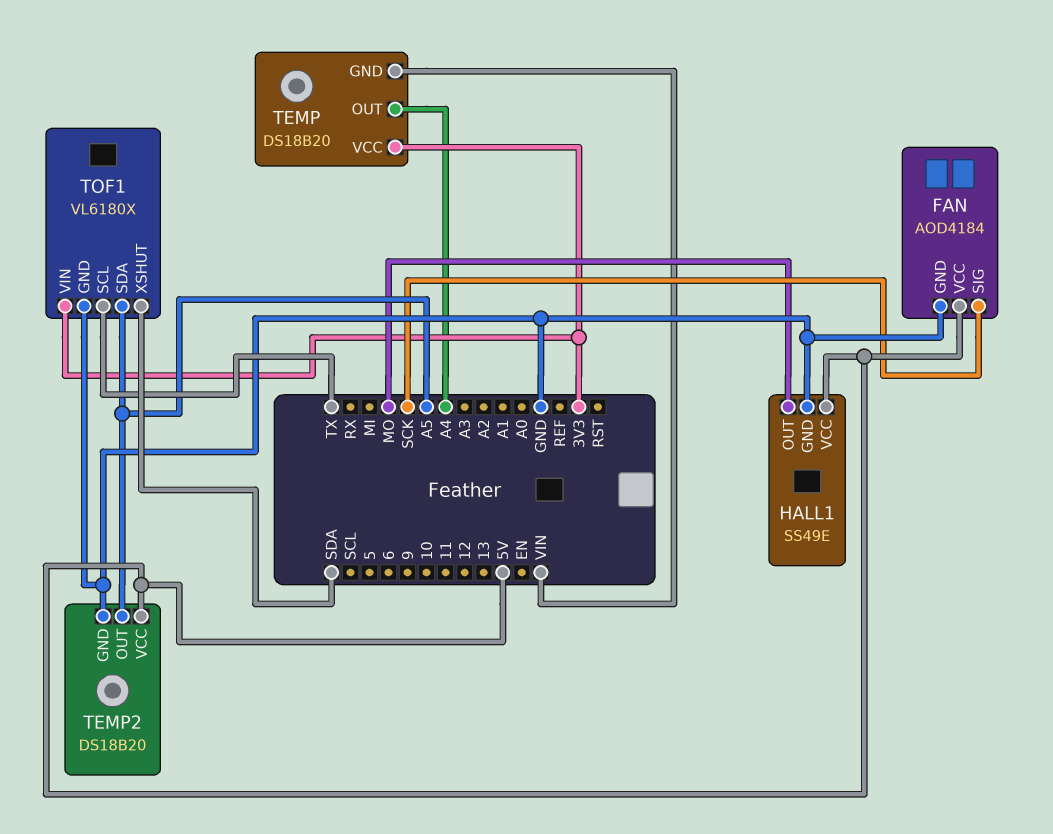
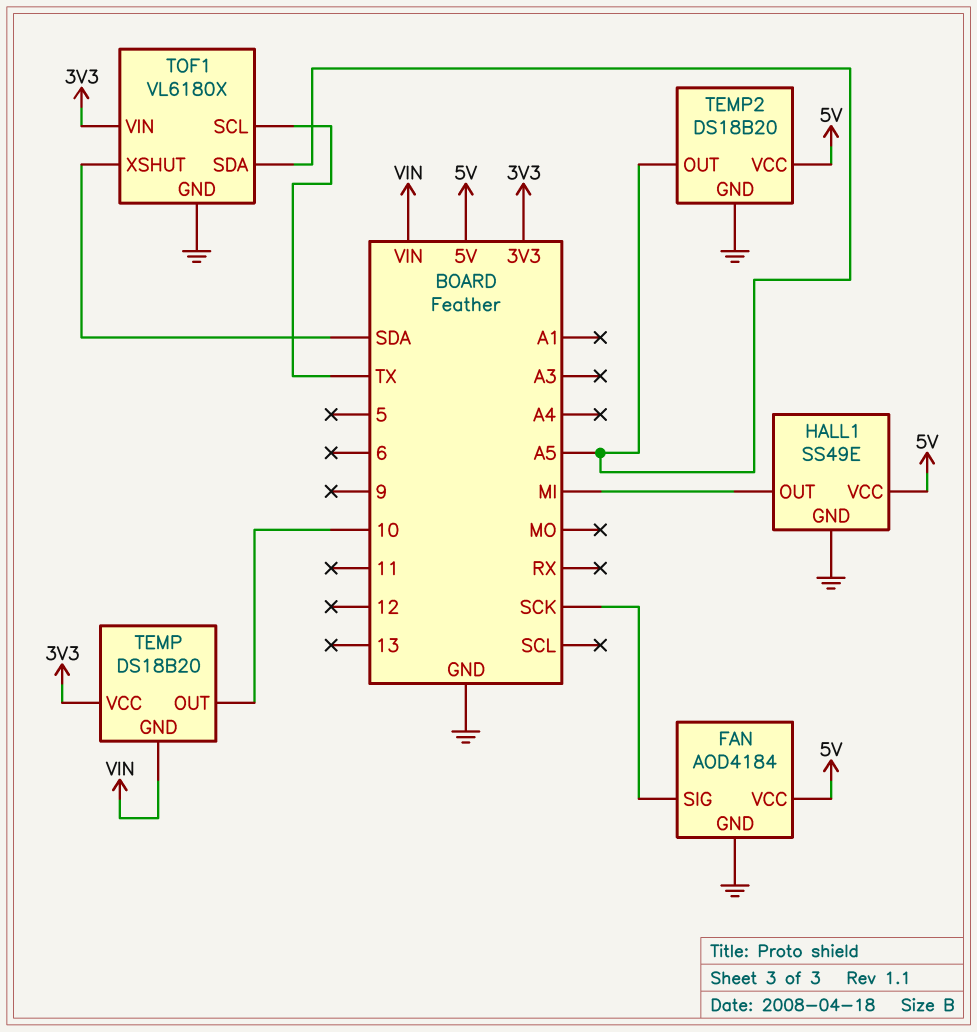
HALL1 pin OUT: MO -> MI
TEMP pin OUT: A4 -> 10

